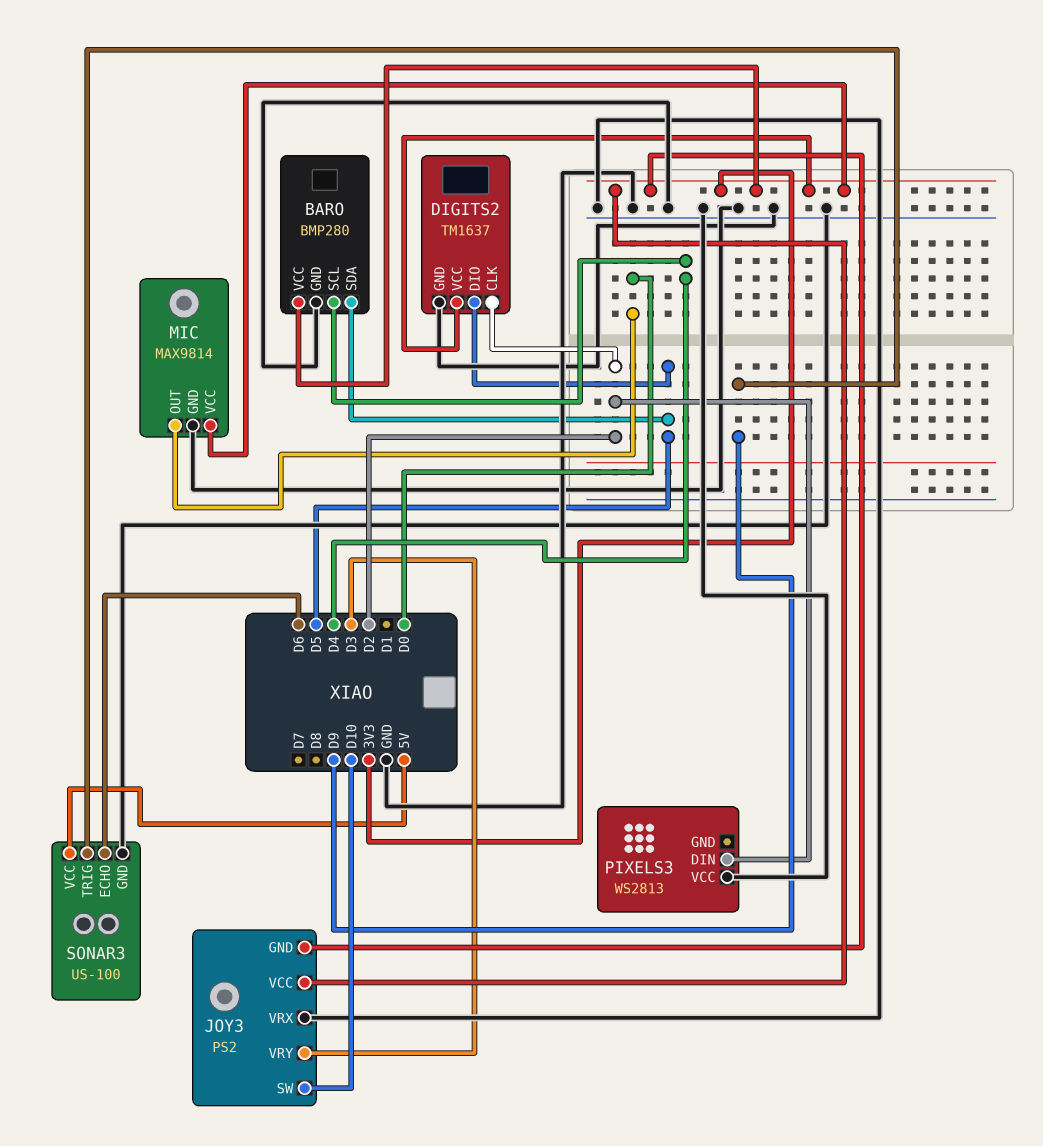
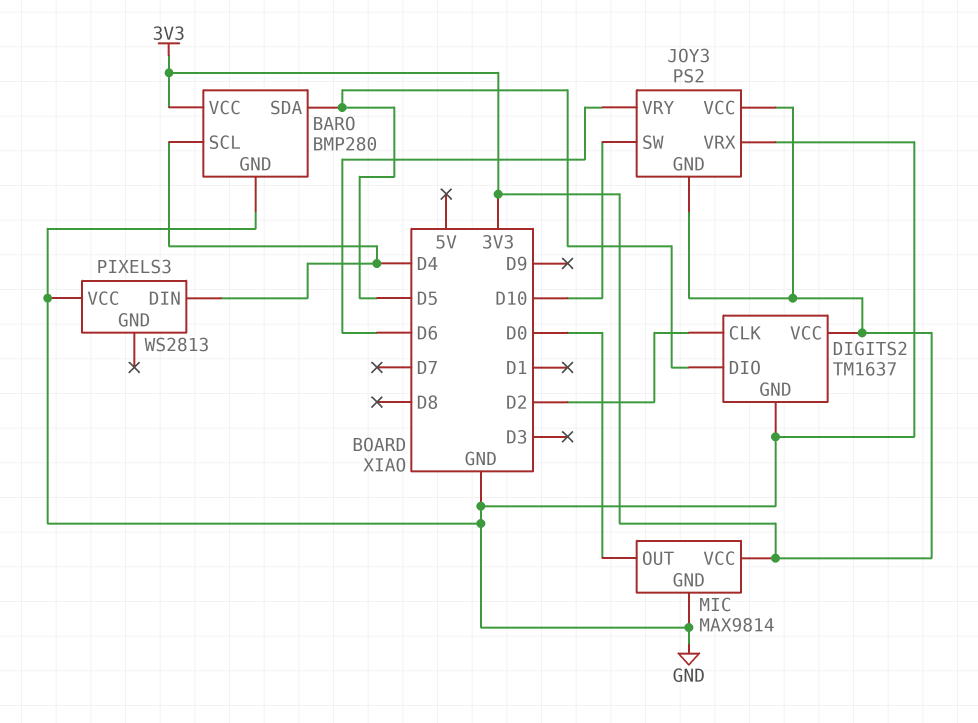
JOY3 pin VRY: D3 -> D6
PIXELS3 pin DIN: D2 -> D4
SONAR3: US-100 -> none
SONAR3 pin ECHO: D6 -> none
SONAR3 pin GND: GND -> none
SONAR3 pin TRIG: D9 -> none
SONAR3 pin VCC: 5V -> none

